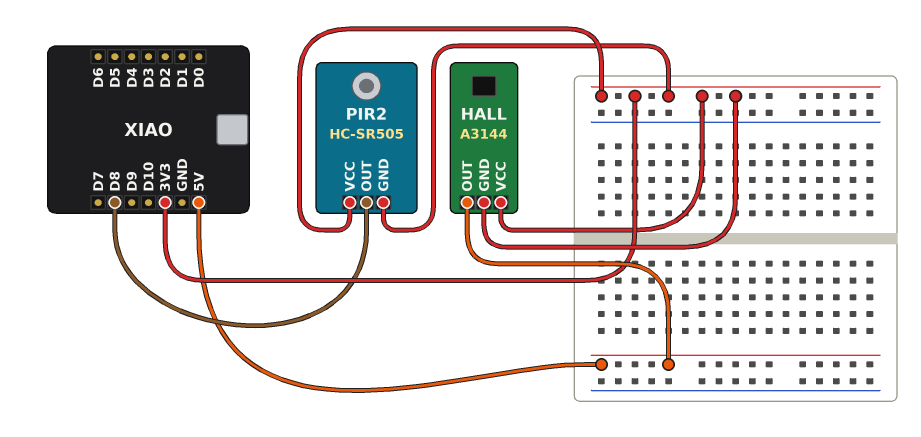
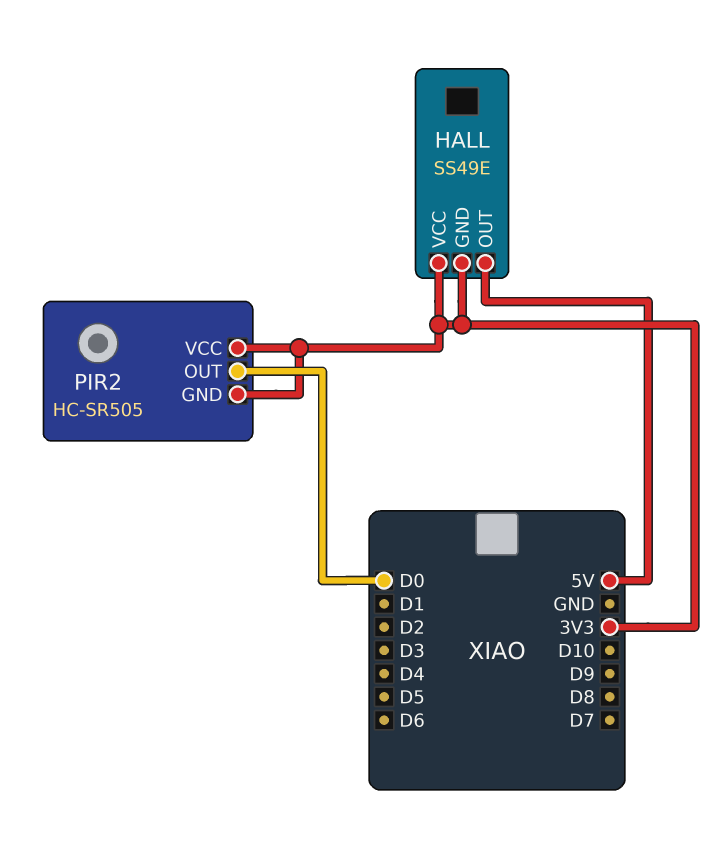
HALL: A3144 -> SS49E
PIR2 pin OUT: D8 -> D0

